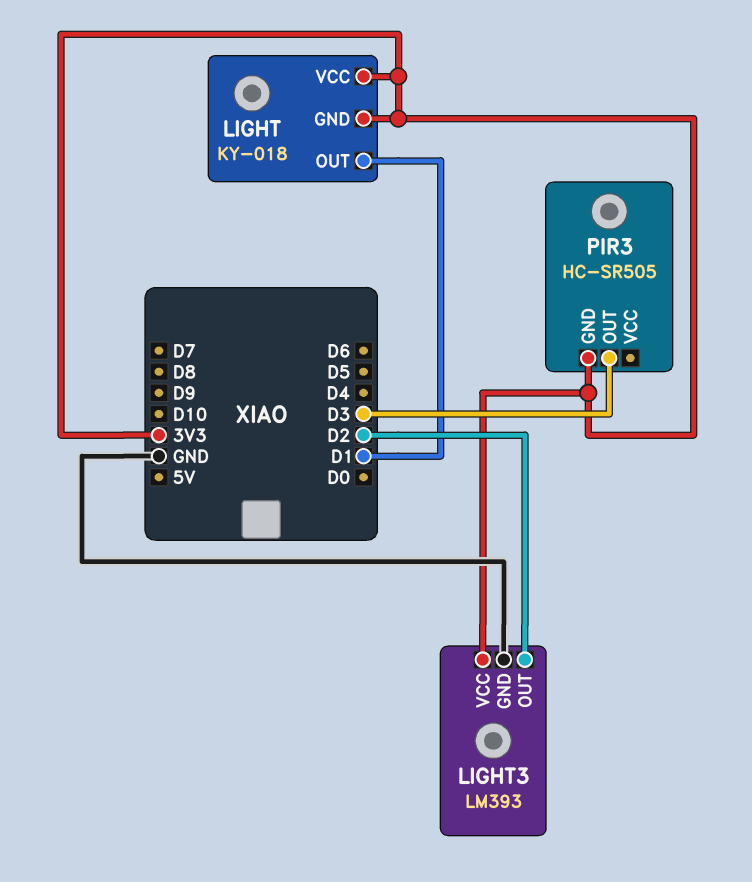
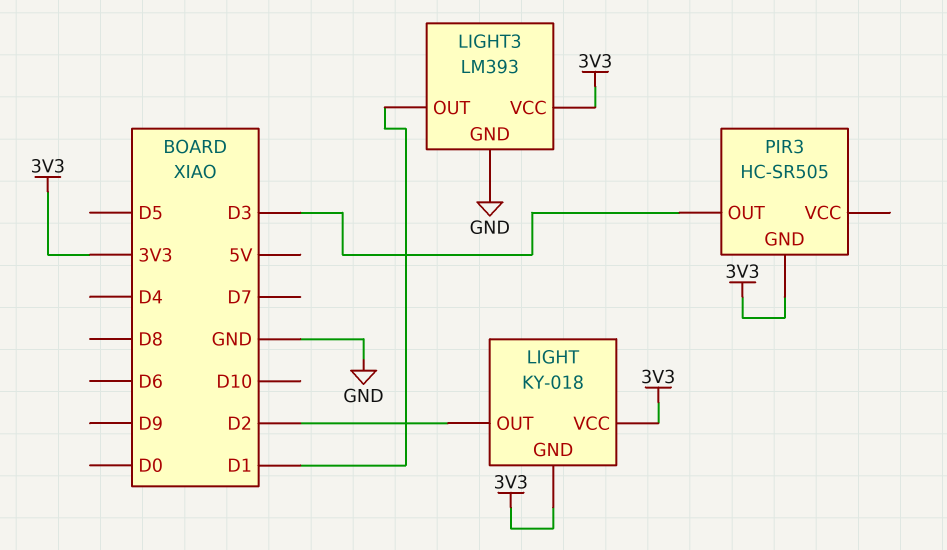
LIGHT pin OUT: D1 -> D2
LIGHT3 pin OUT: D2 -> D1

